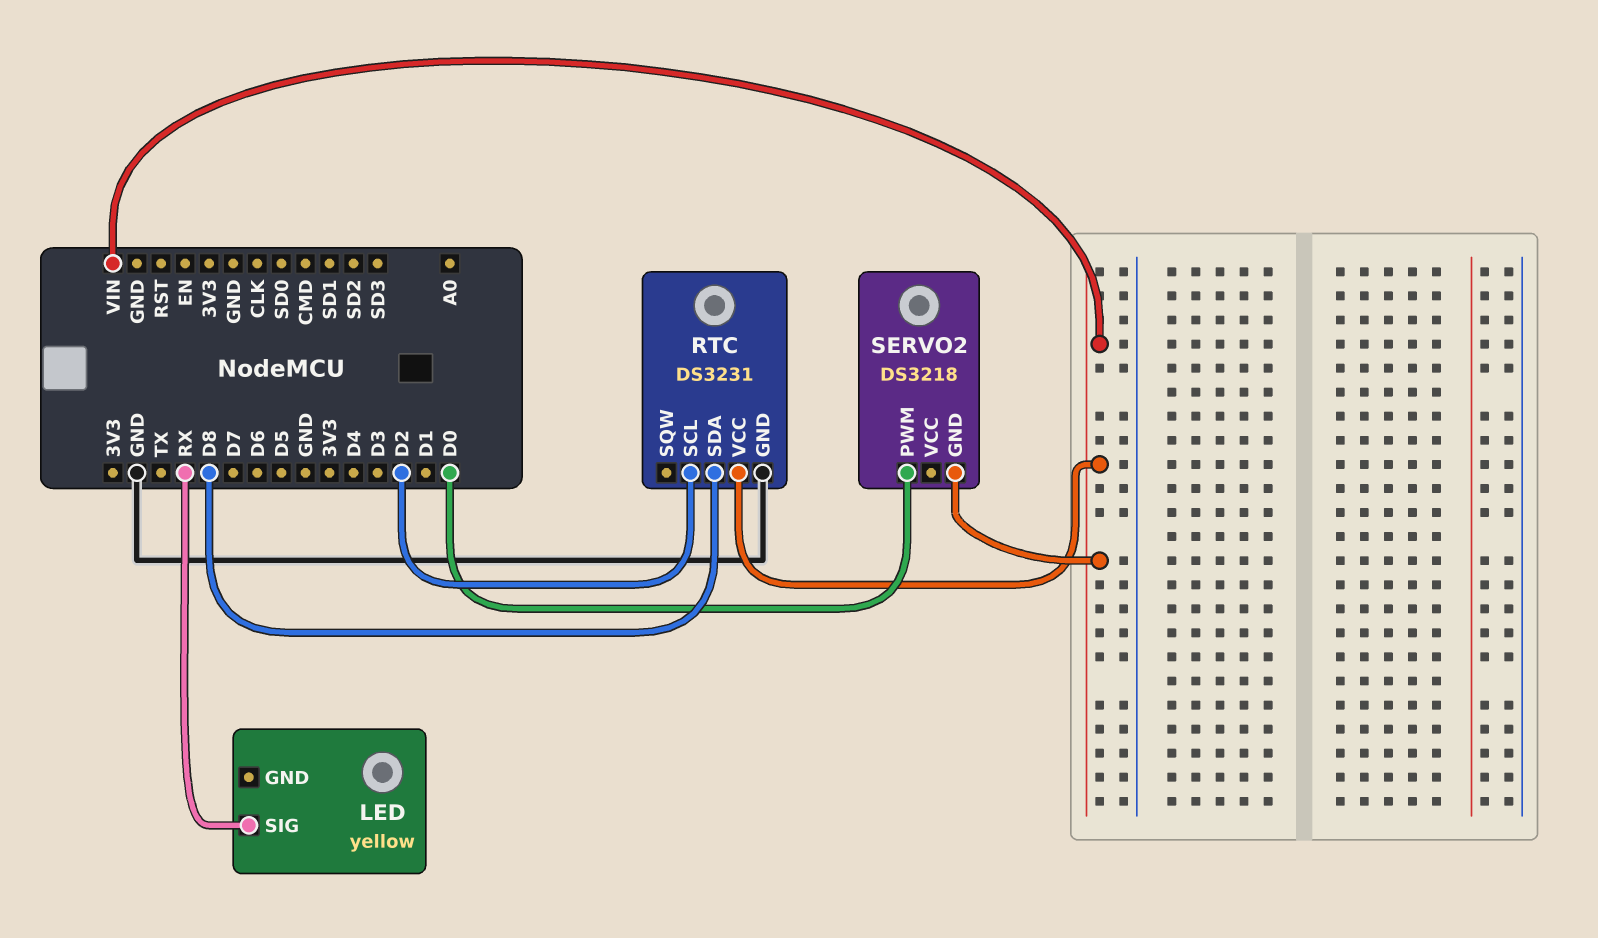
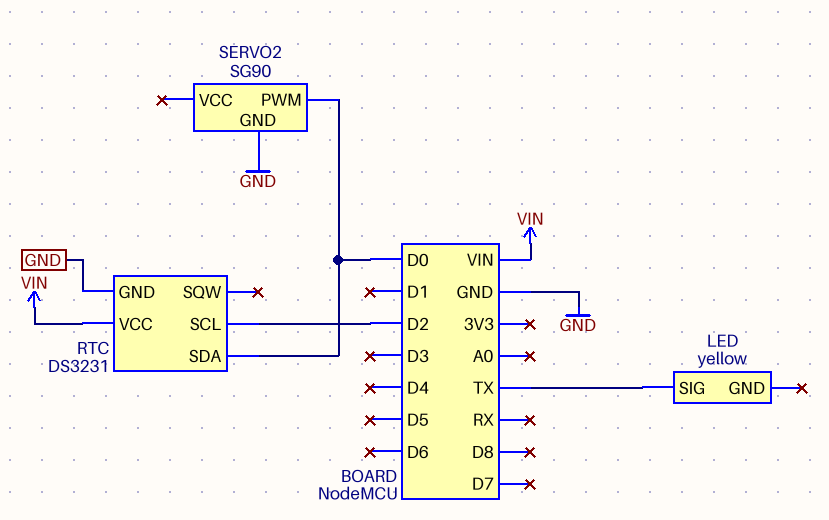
LED pin SIG: RX -> TX
RTC pin SDA: D8 -> D0
SERVO2: DS3218 -> SG90
SERVO2 pin GND: VIN -> GND

